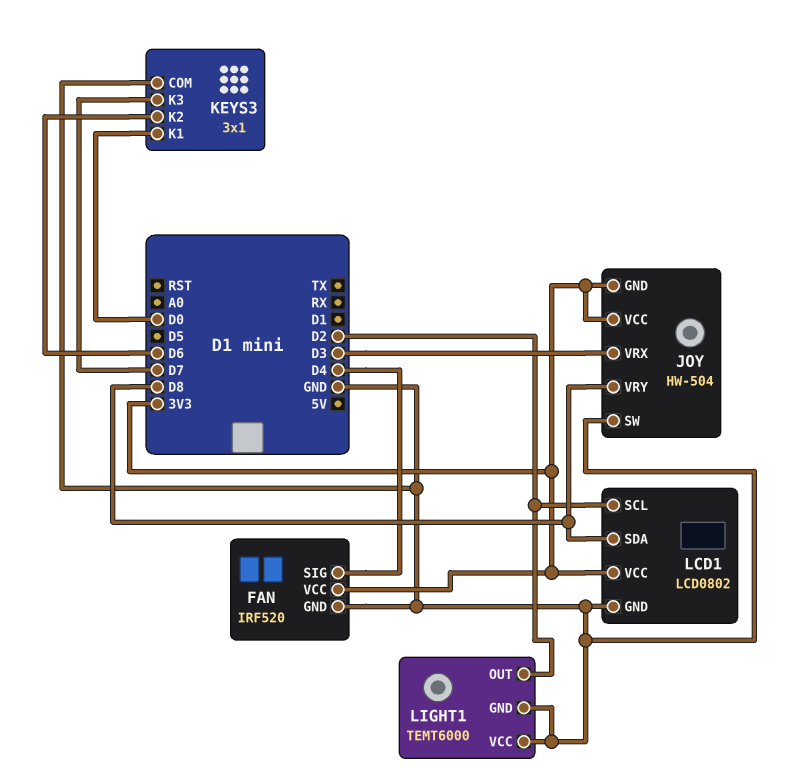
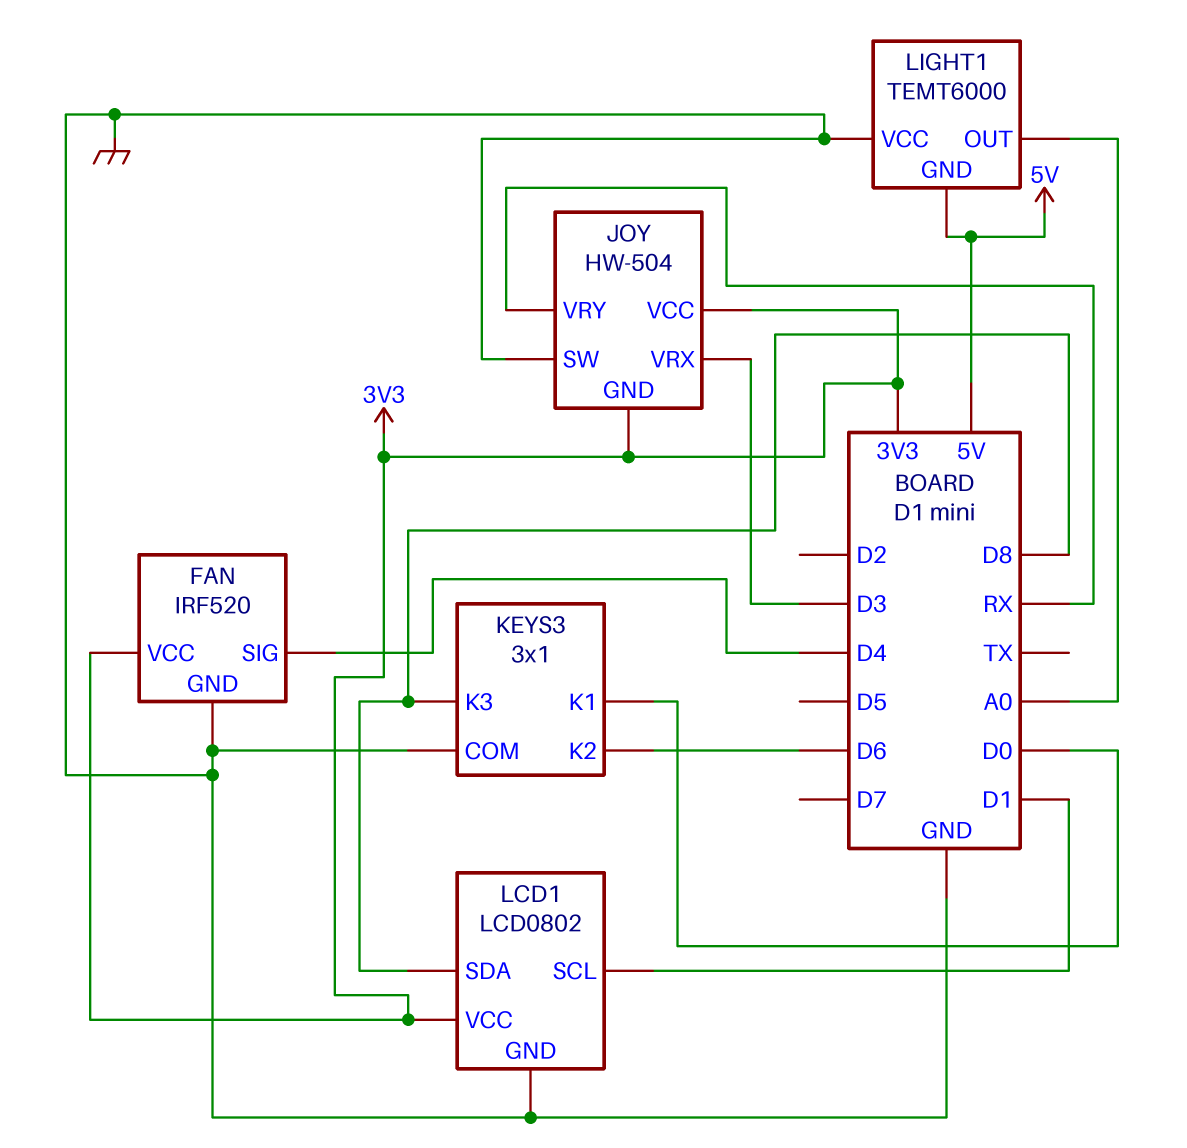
JOY pin VRY: D8 -> RX
KEYS3 pin K3: D7 -> D8
LCD1 pin SCL: D2 -> D1
LIGHT1 pin GND: GND -> 5V
LIGHT1 pin OUT: D2 -> A0

